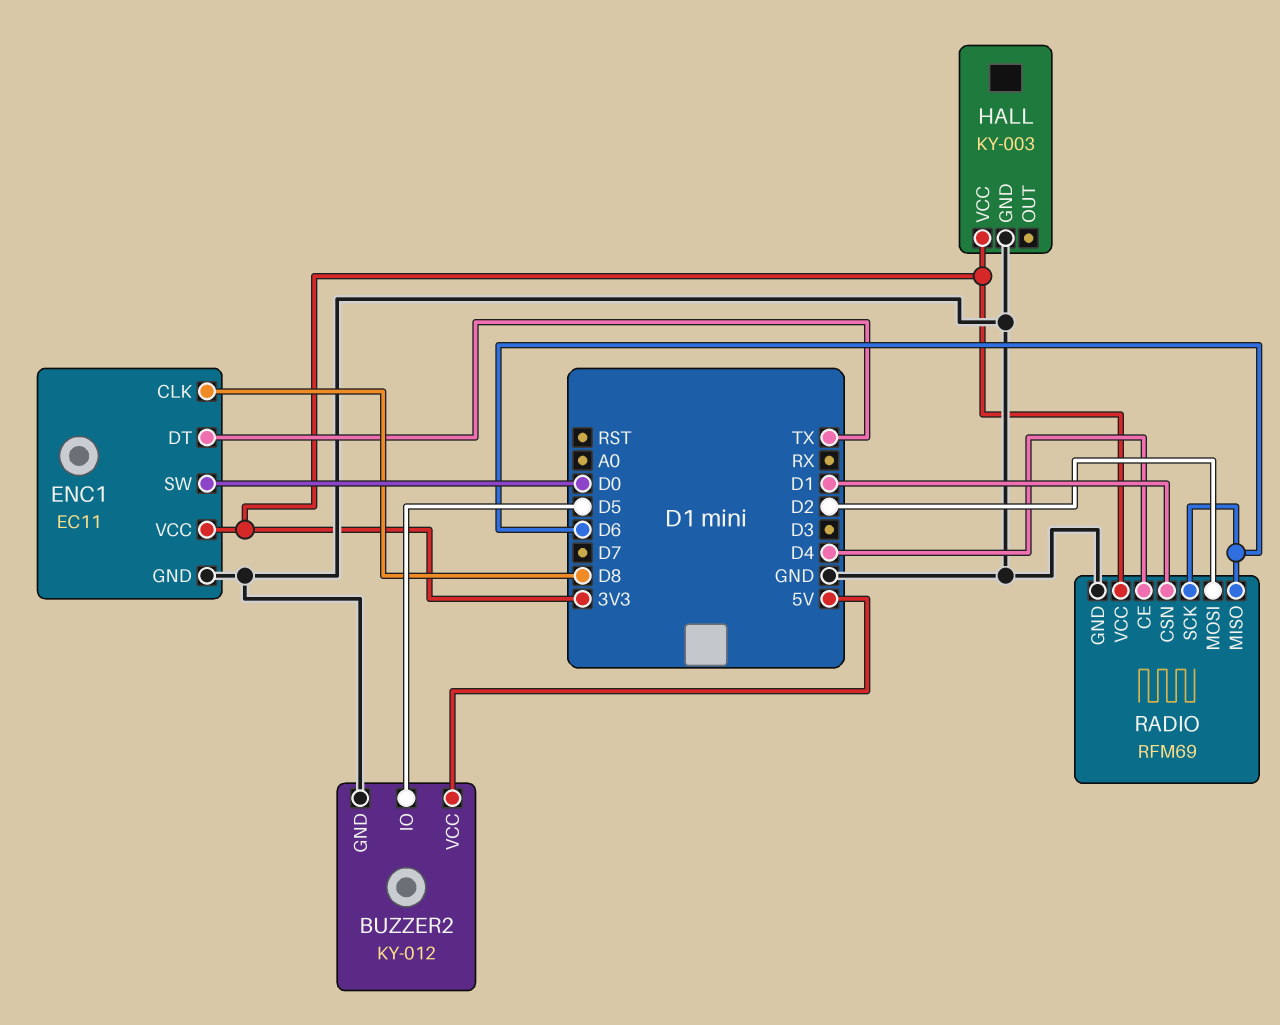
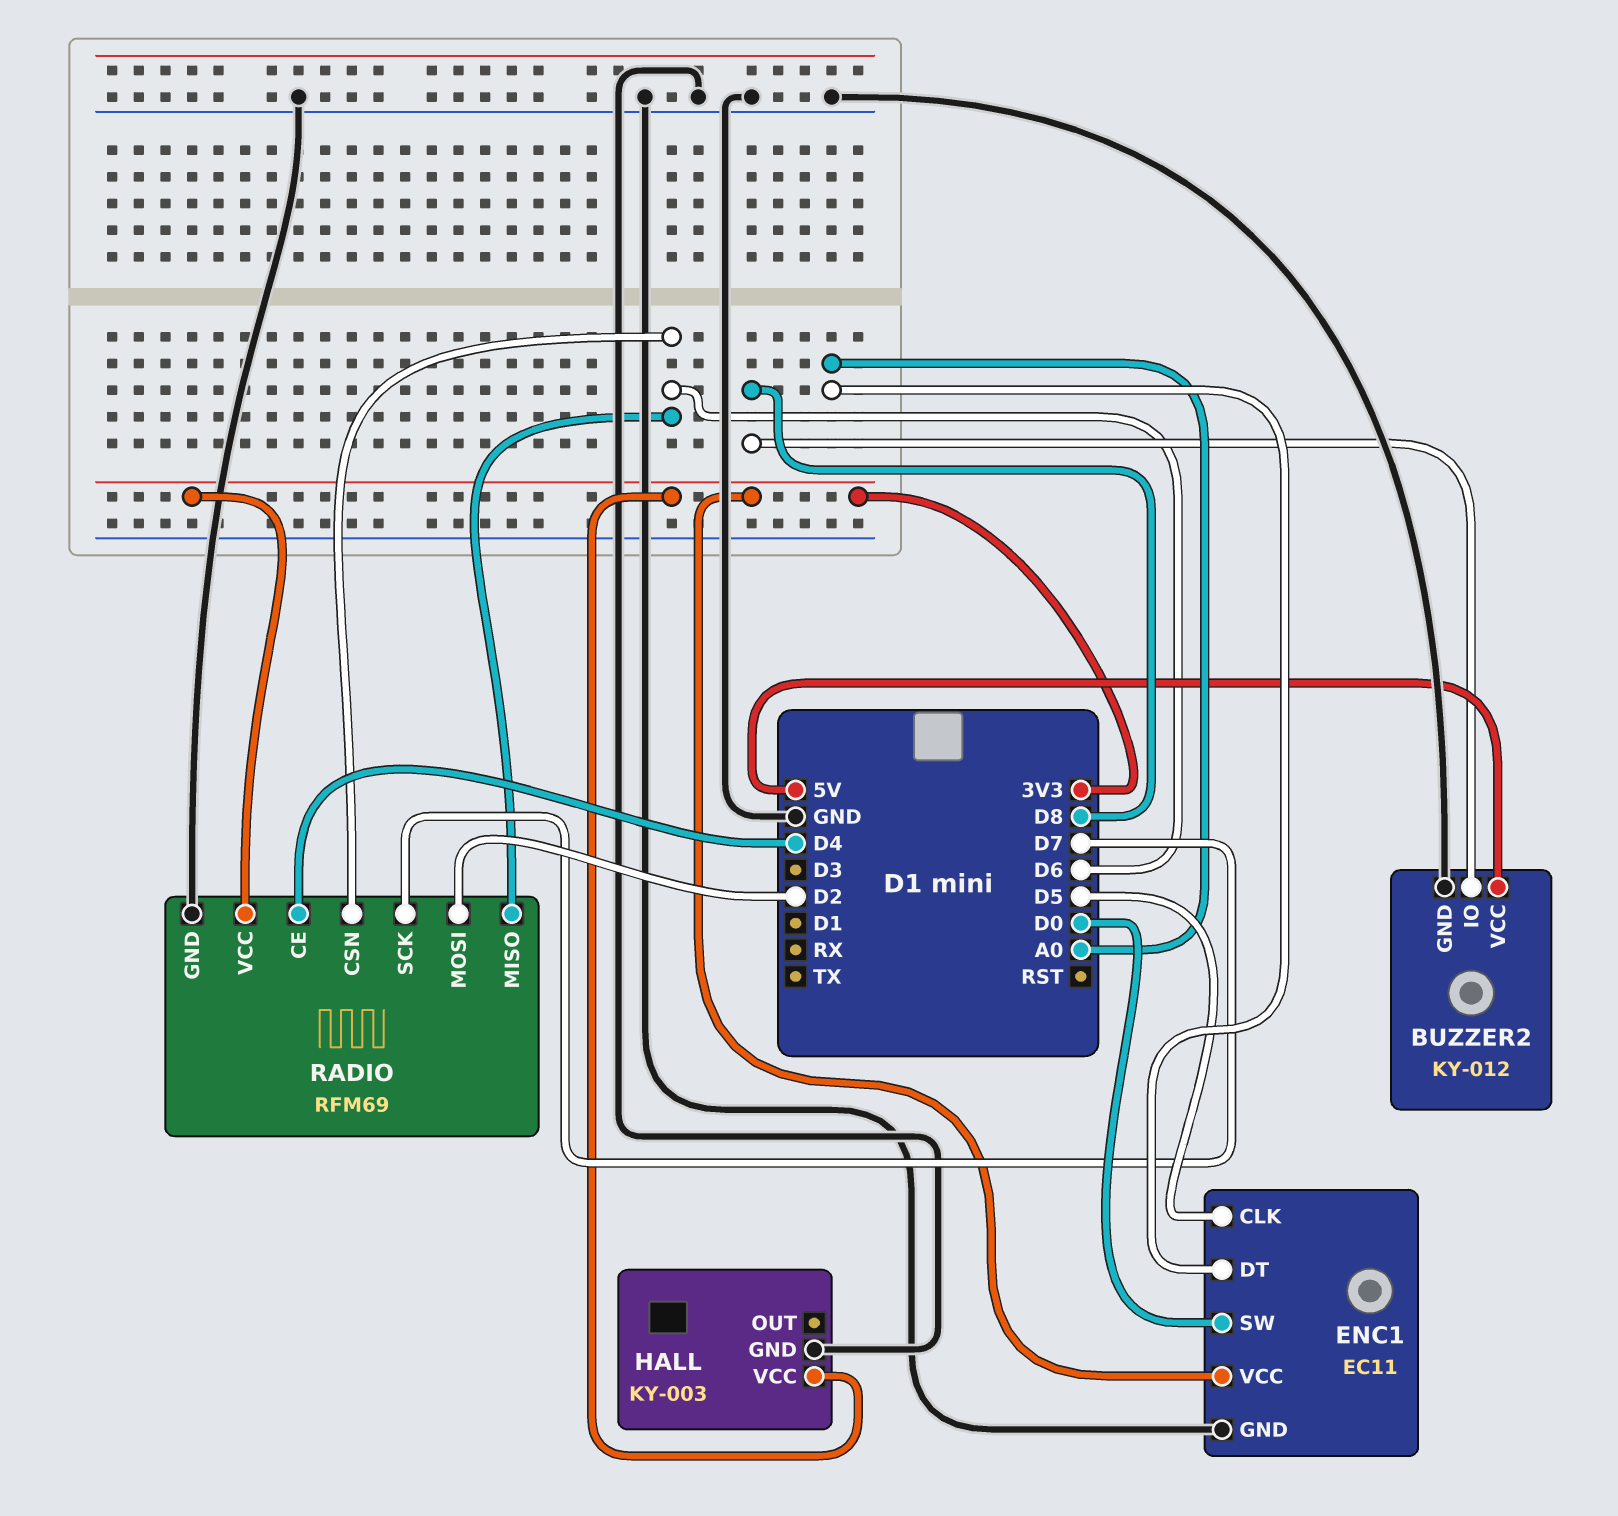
BUZZER2 pin IO: D5 -> D8
ENC1 pin CLK: D8 -> D5
ENC1 pin DT: TX -> A0
RADIO pin CSN: D1 -> D6
RADIO pin SCK: D6 -> D7

